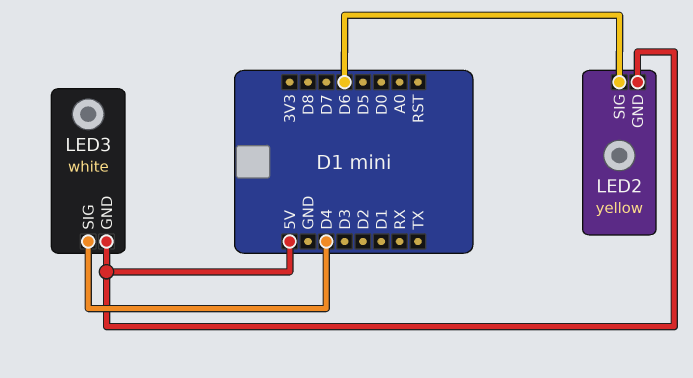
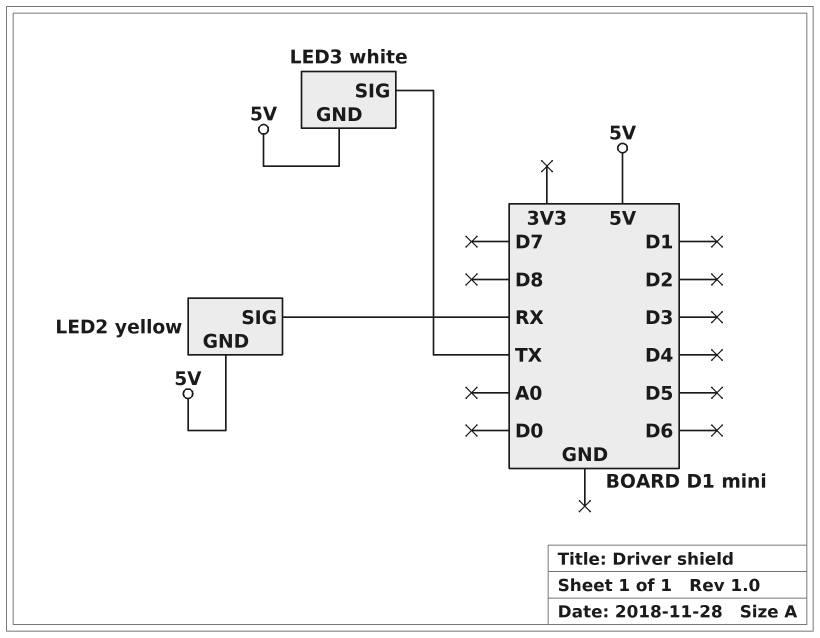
LED2 pin SIG: D6 -> RX
LED3 pin SIG: D4 -> TX

